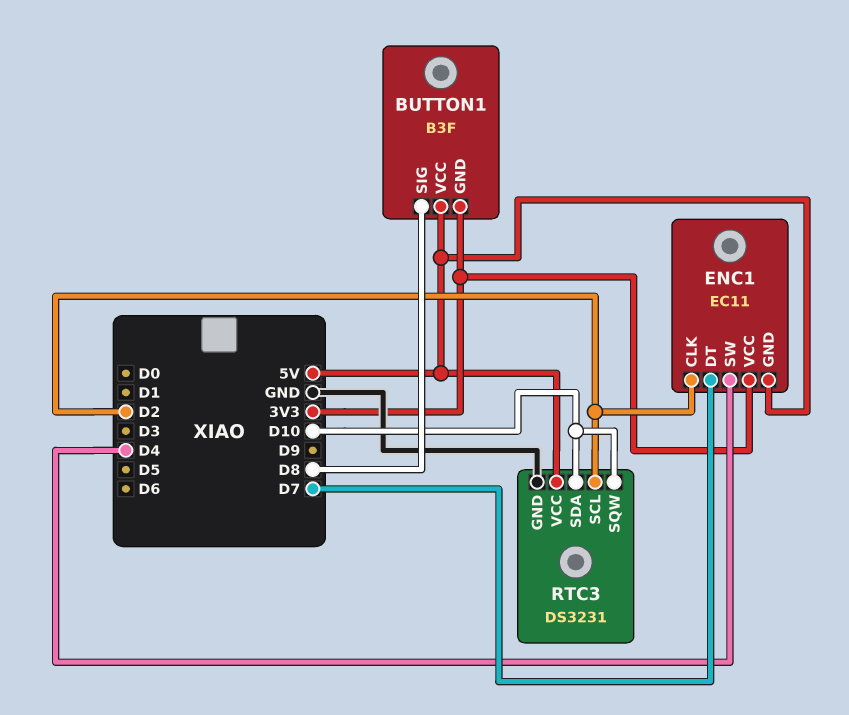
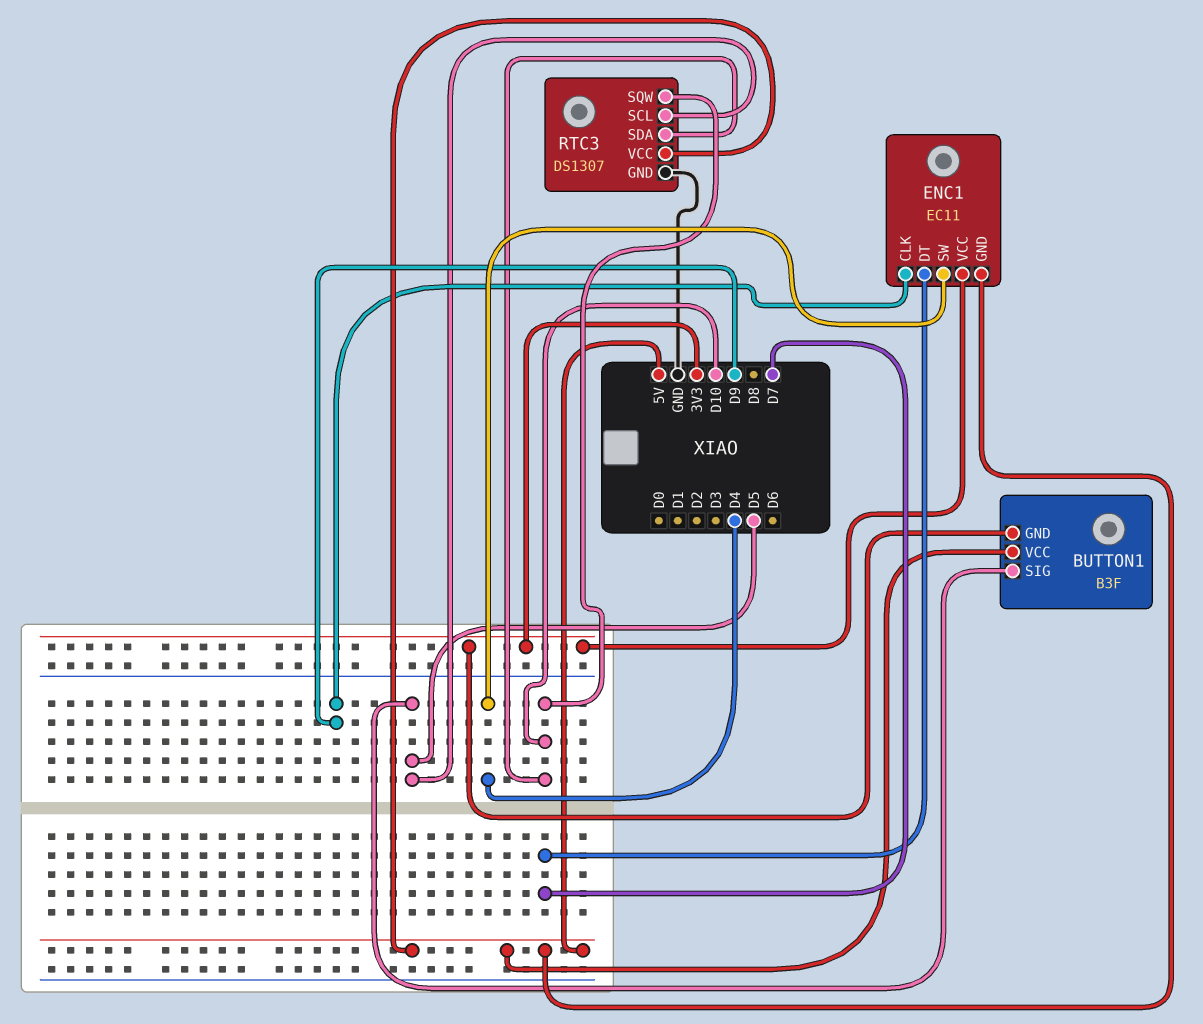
BUTTON1 pin SIG: D8 -> D5
ENC1 pin CLK: D2 -> D9
RTC3: DS3231 -> DS1307
RTC3 pin SCL: D2 -> D5

